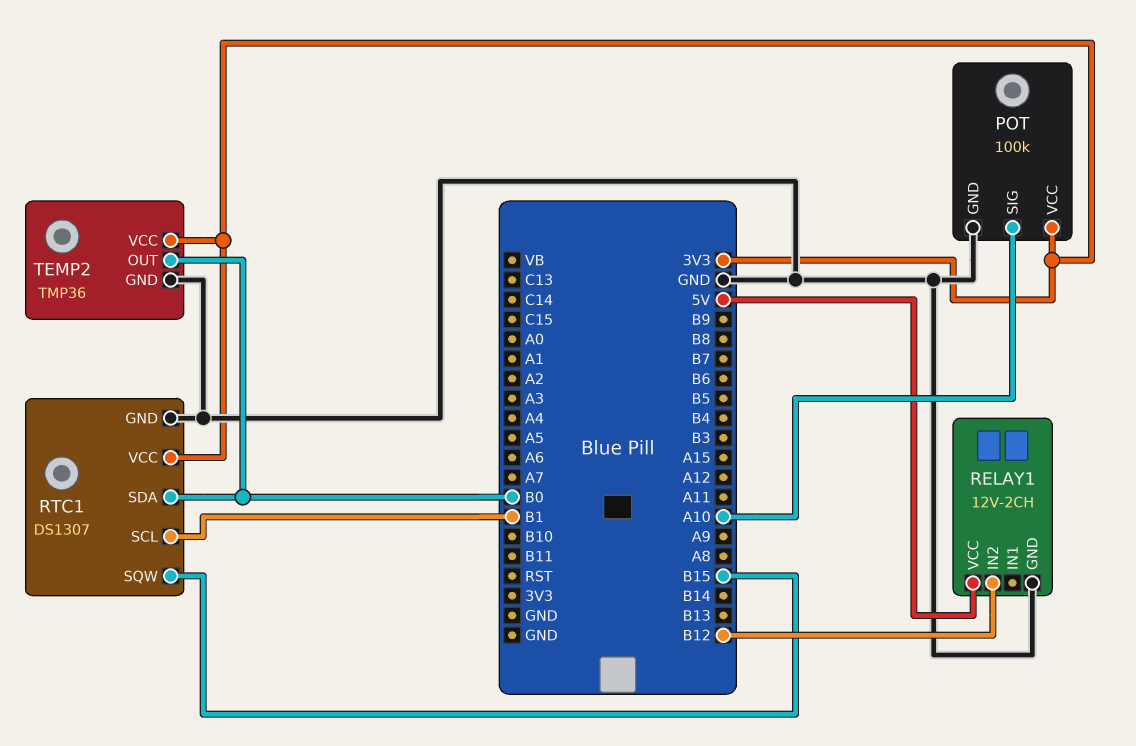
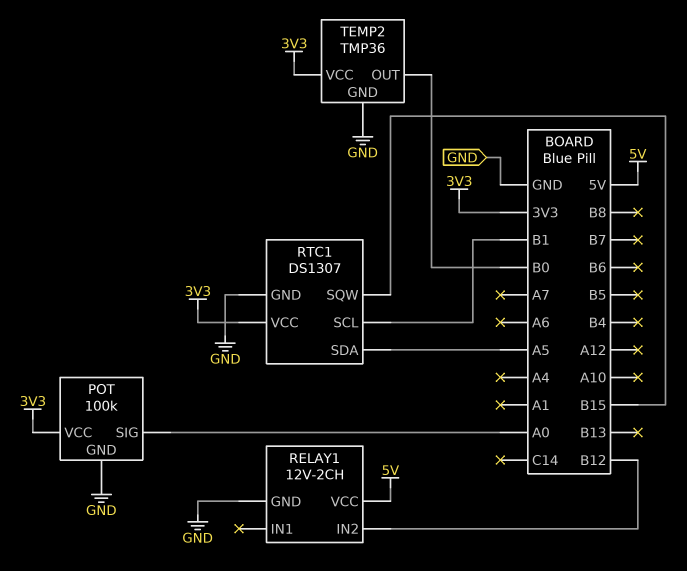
POT pin SIG: A10 -> A0
RTC1 pin SDA: B0 -> A5

